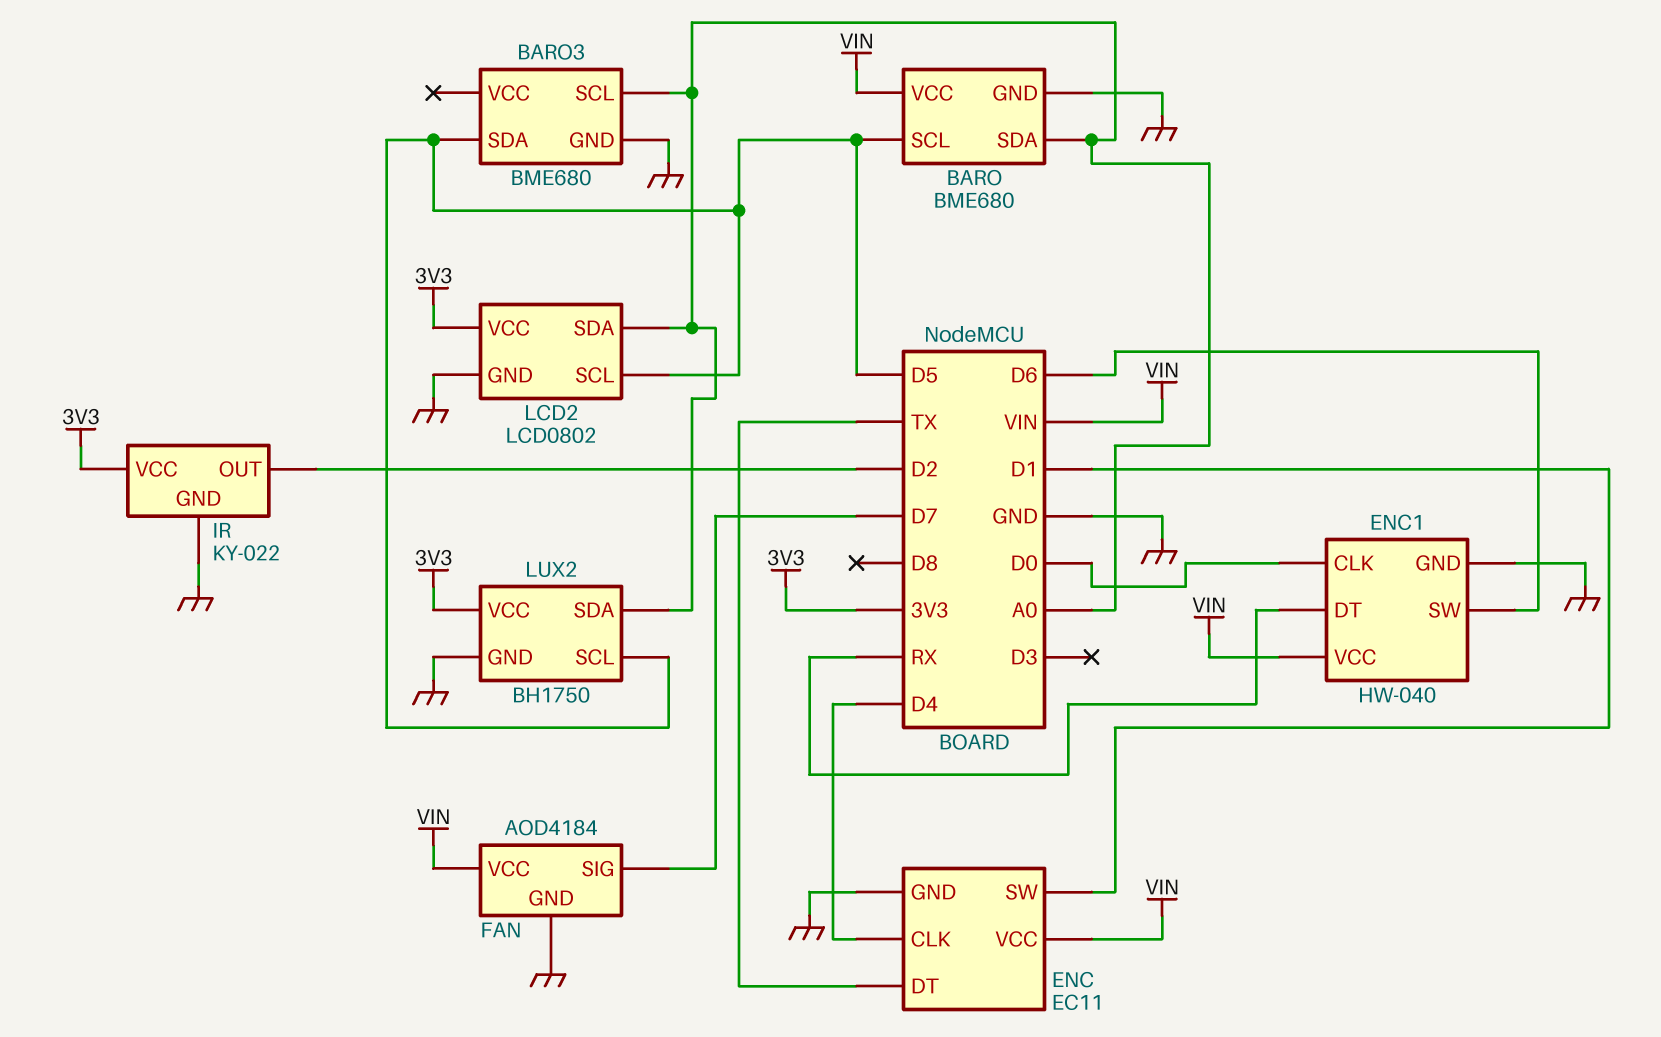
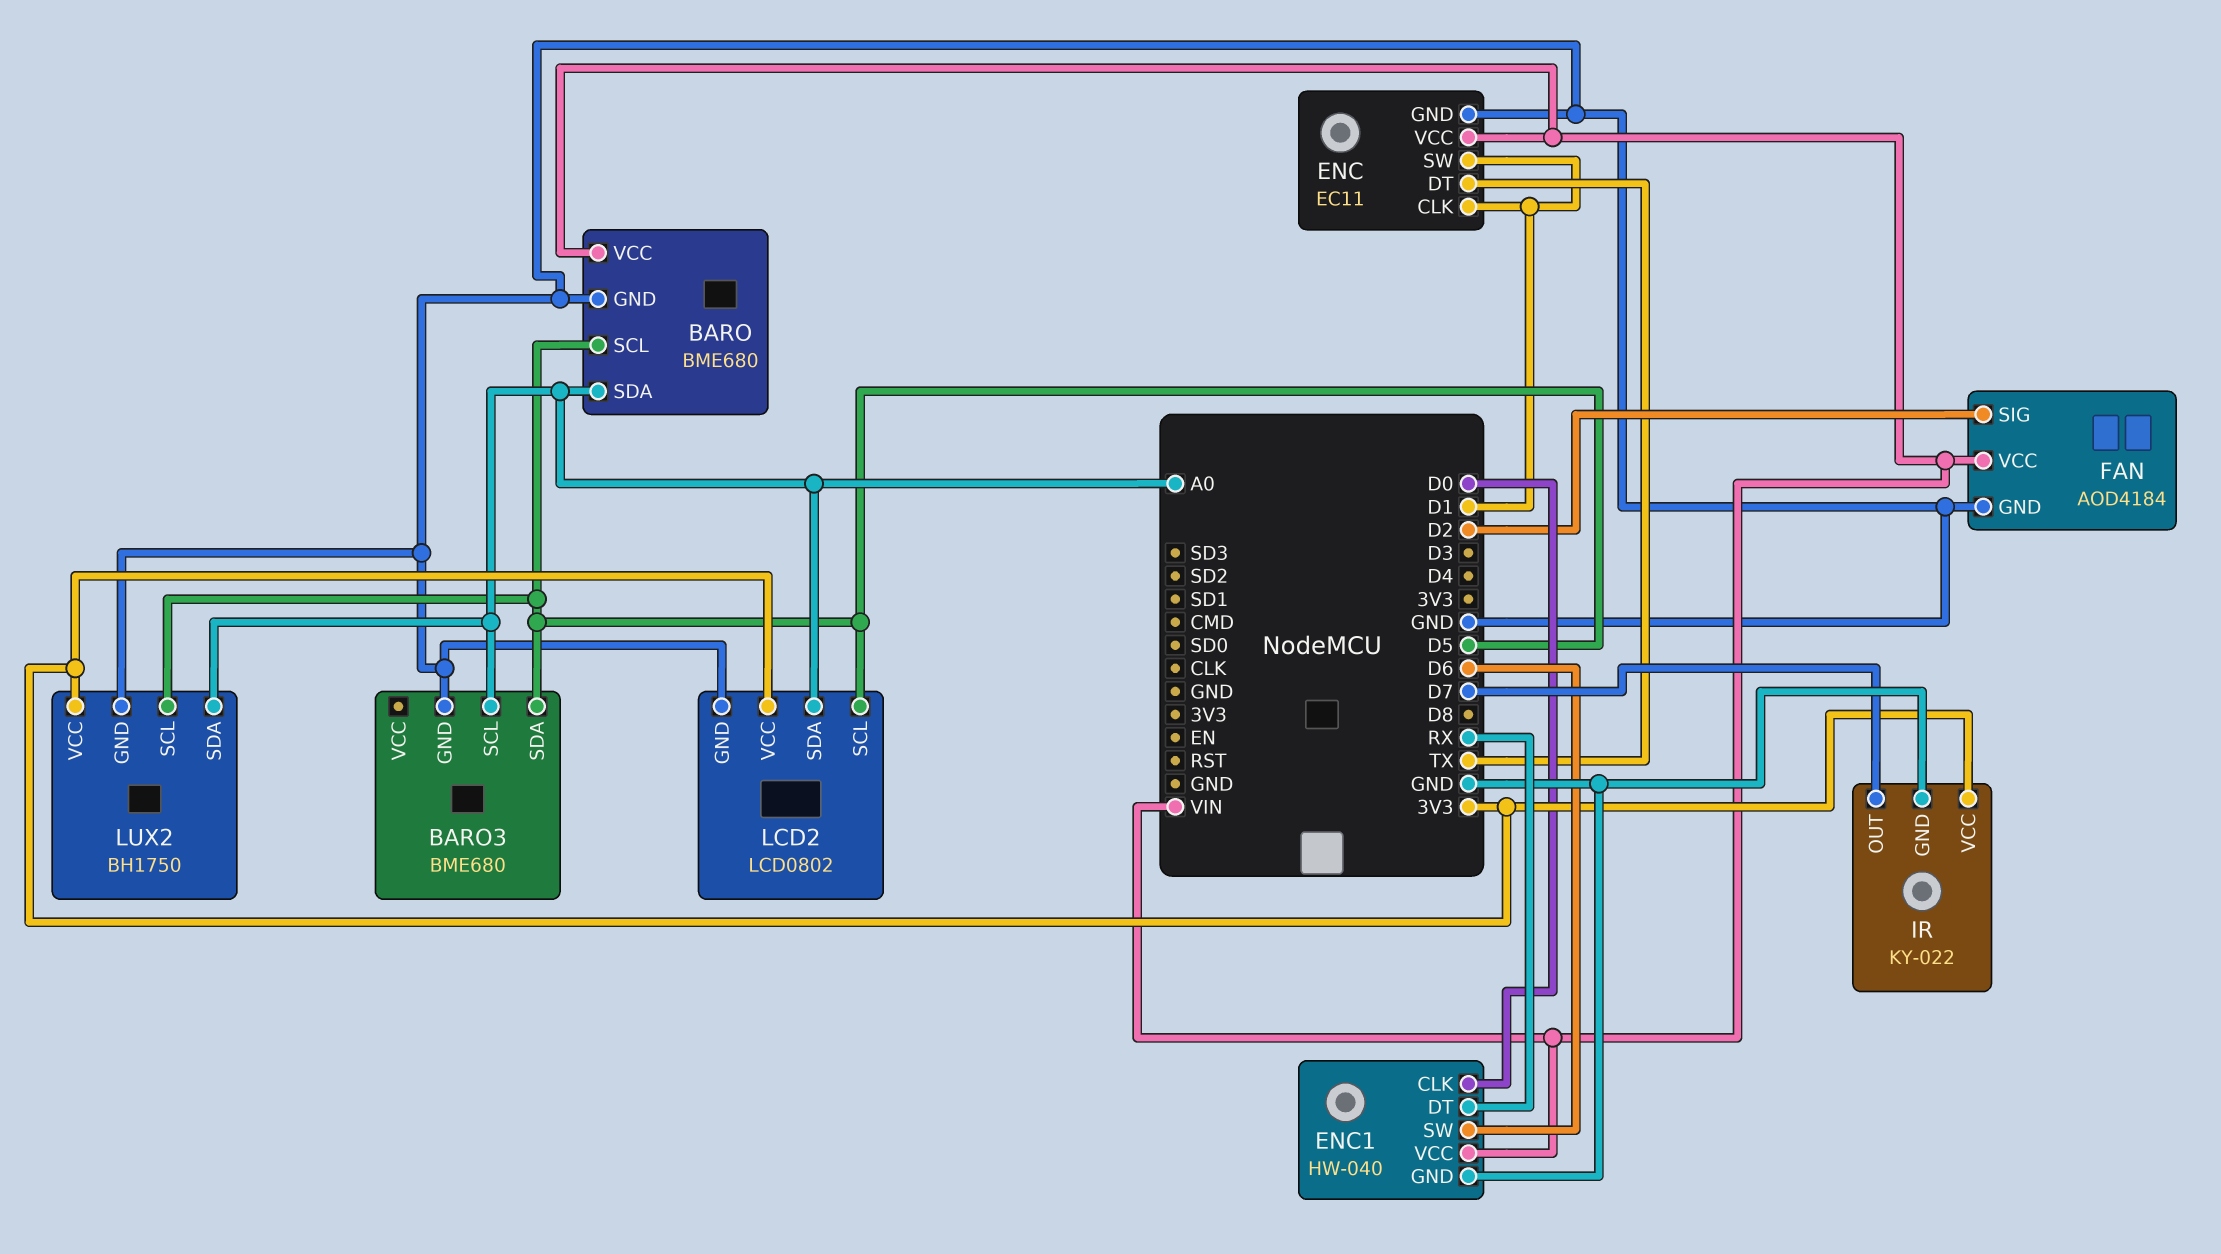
ENC pin CLK: D4 -> D1
FAN pin SIG: D7 -> D2
IR pin OUT: D2 -> D7

